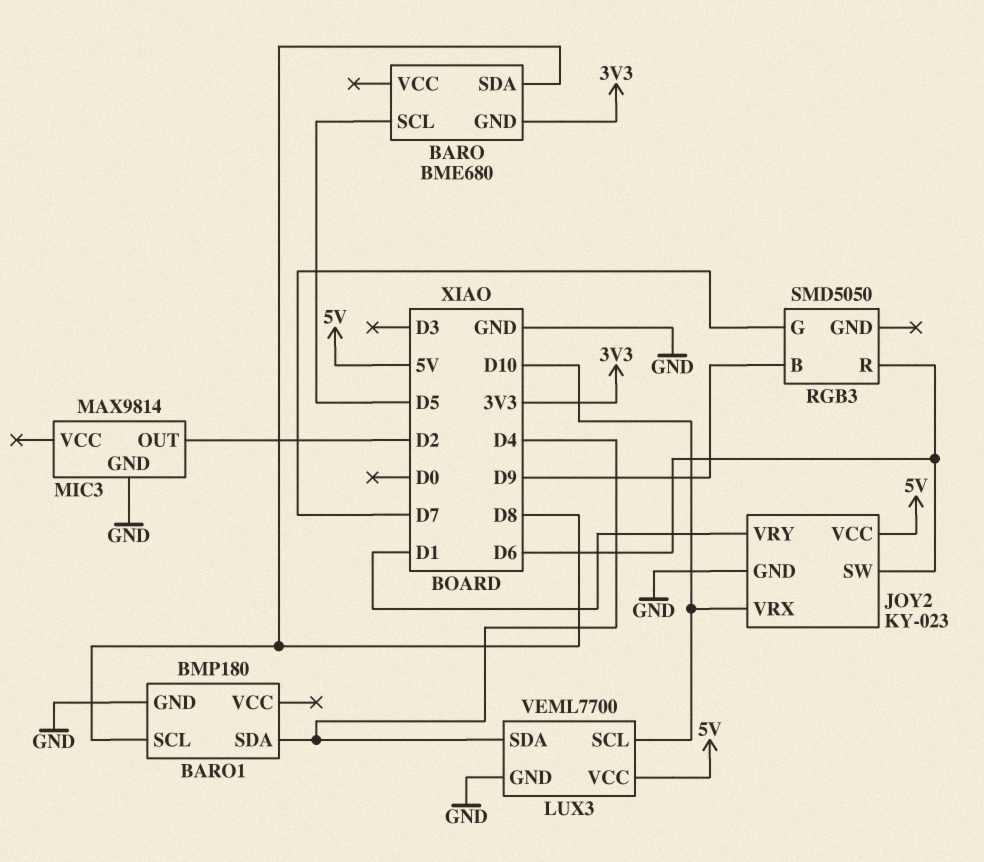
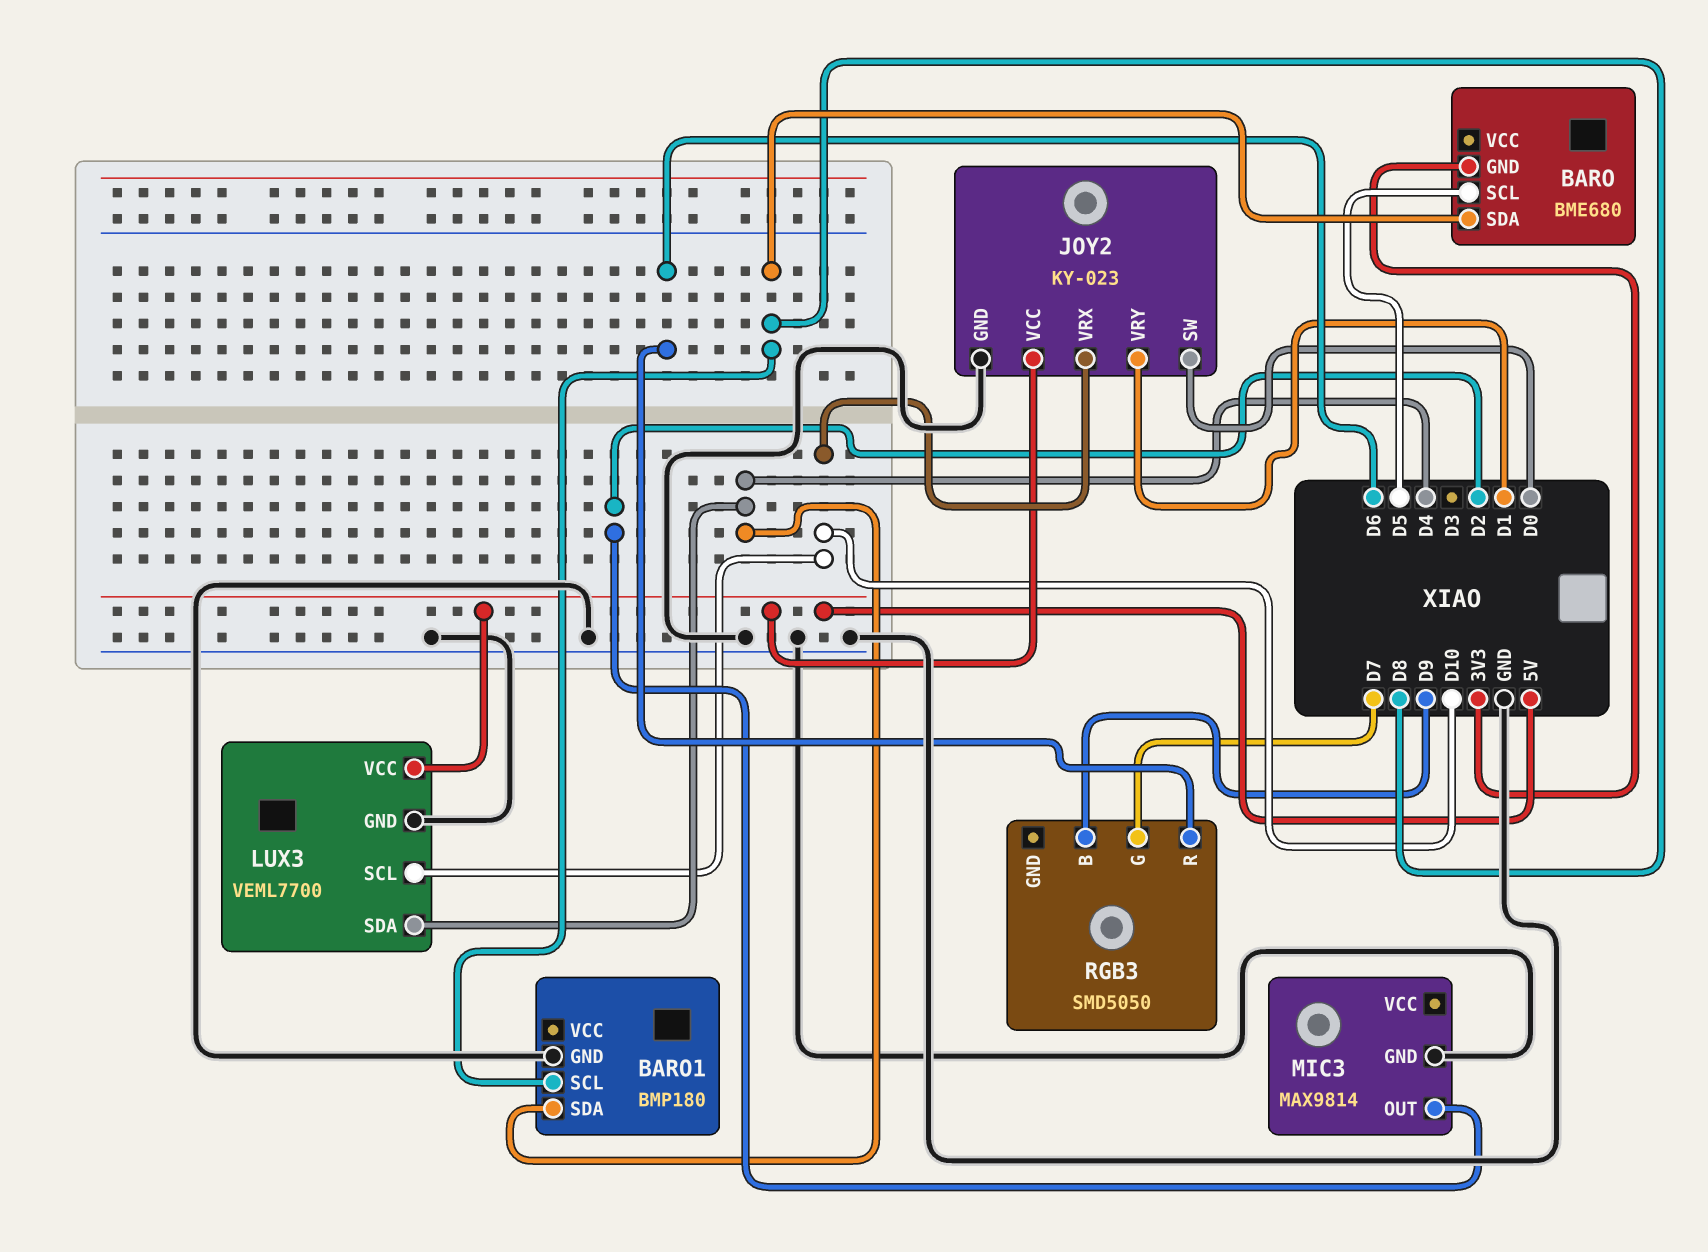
JOY2 pin SW: D6 -> D0

